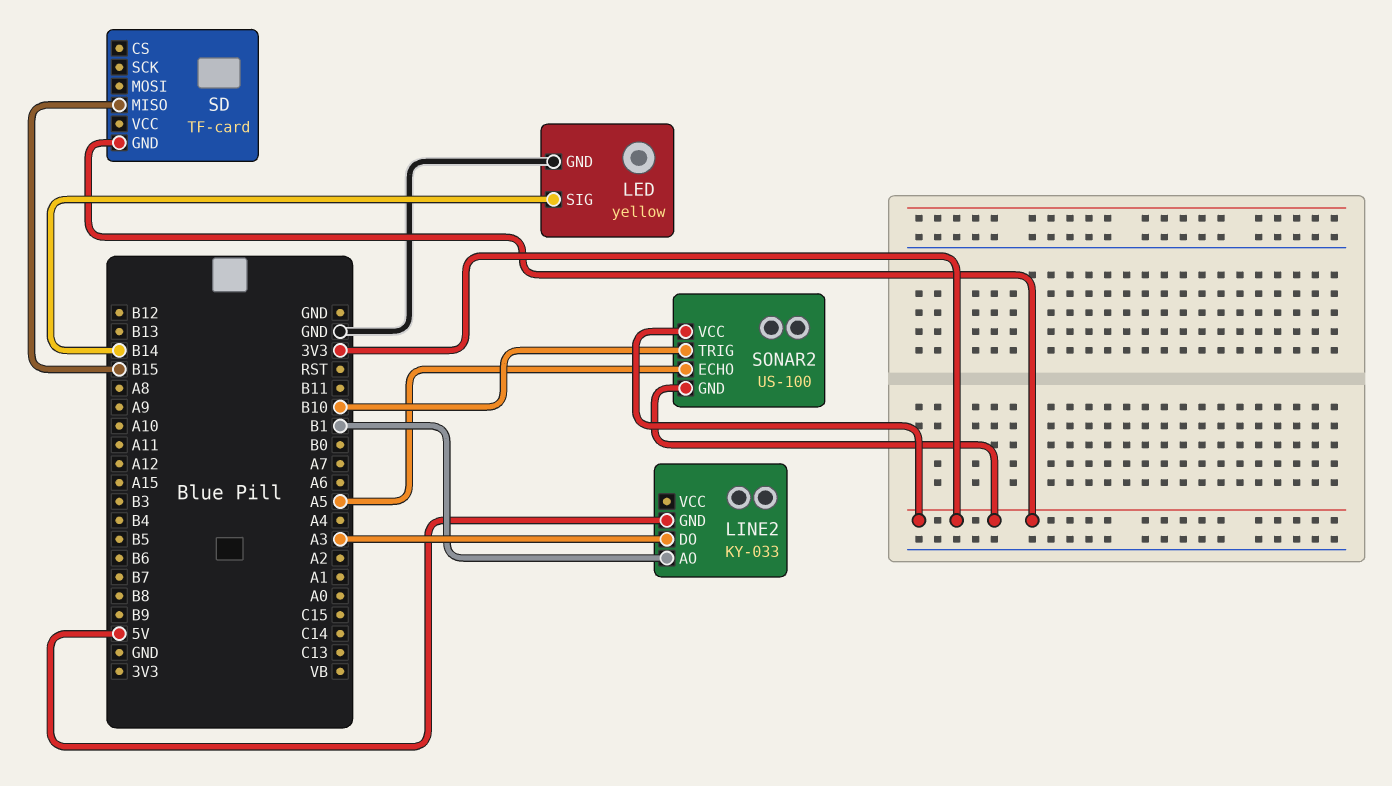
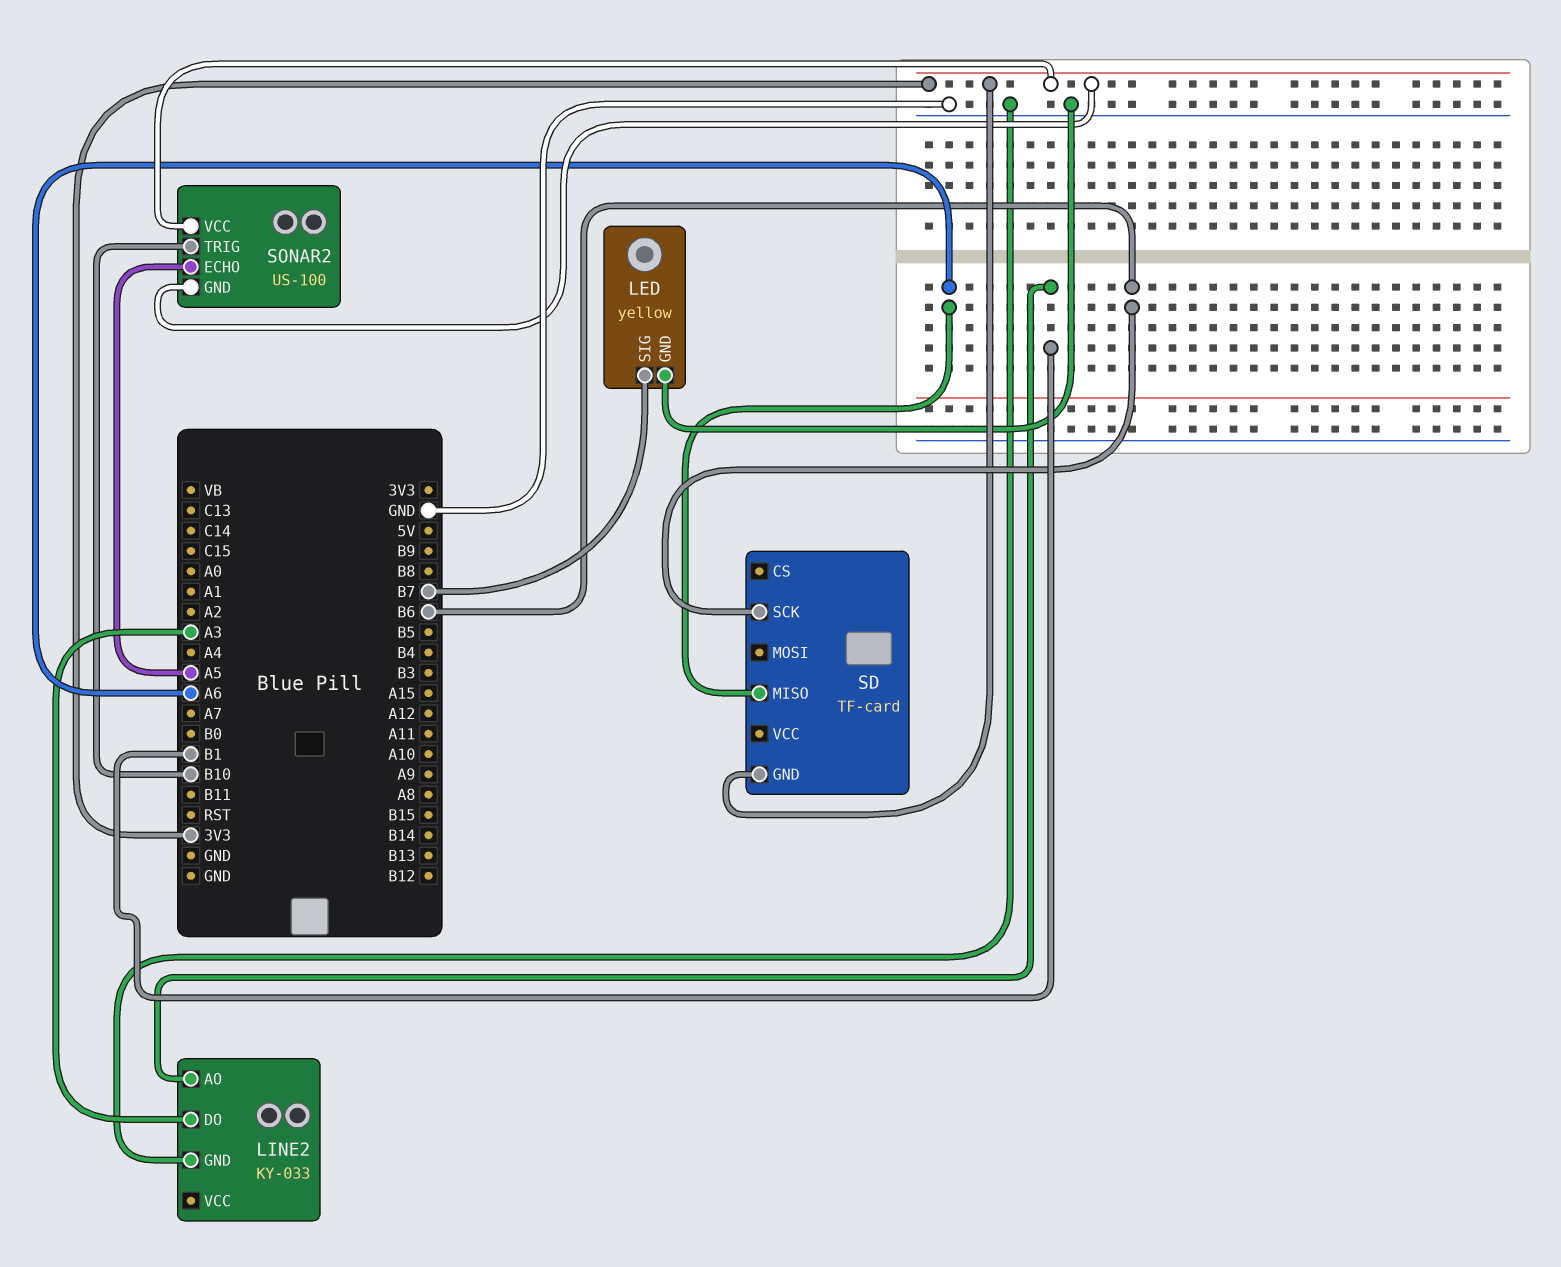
LED pin SIG: B14 -> B7
LINE2 pin GND: 5V -> GND
SD pin MISO: B15 -> A6
SD pin SCK: none -> B6

